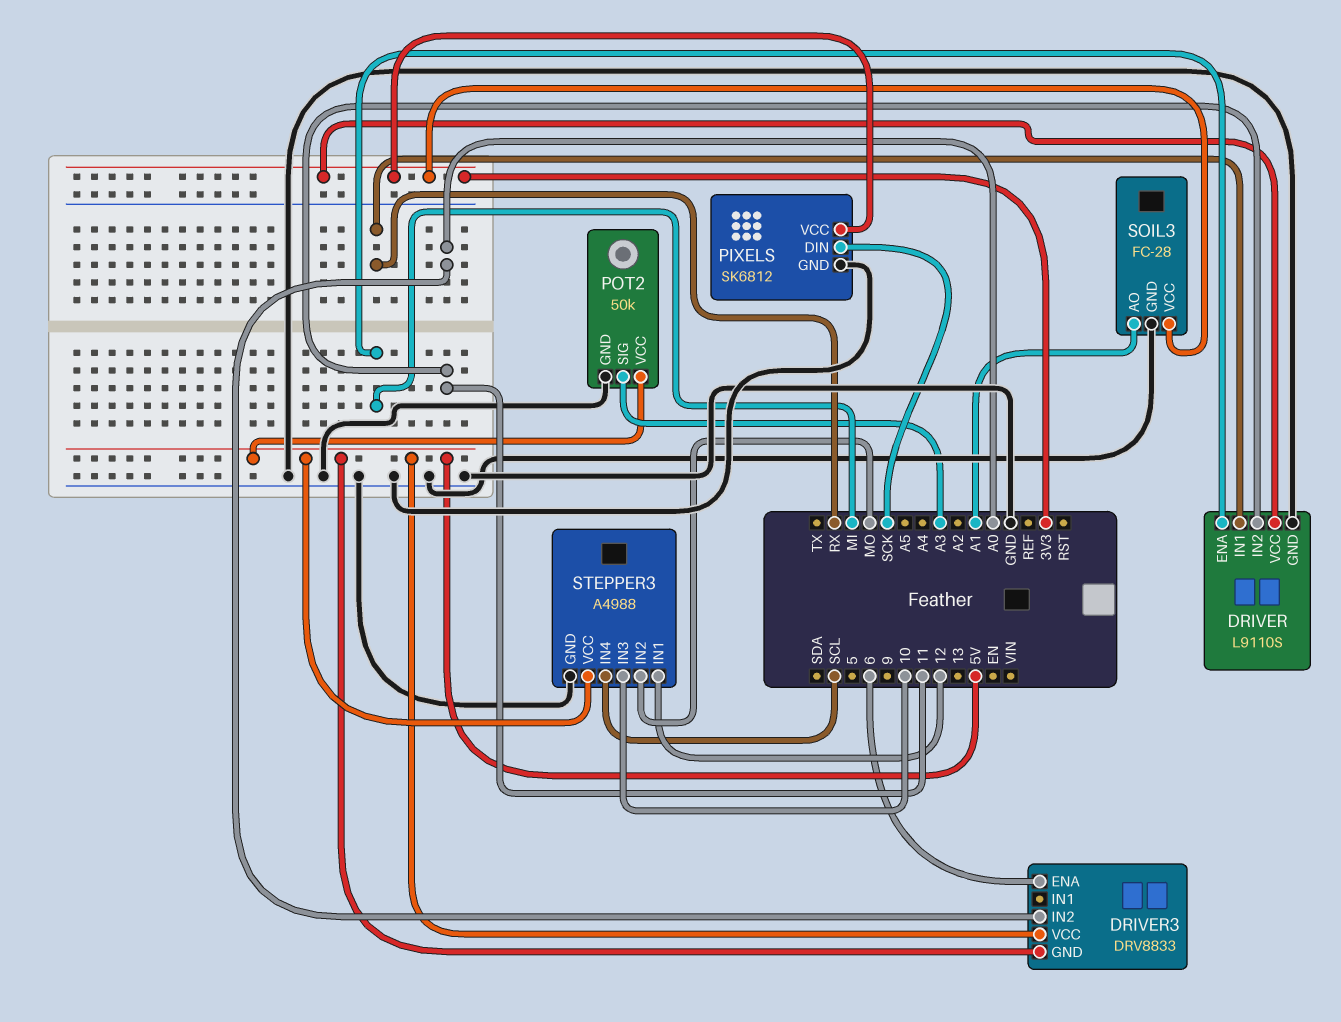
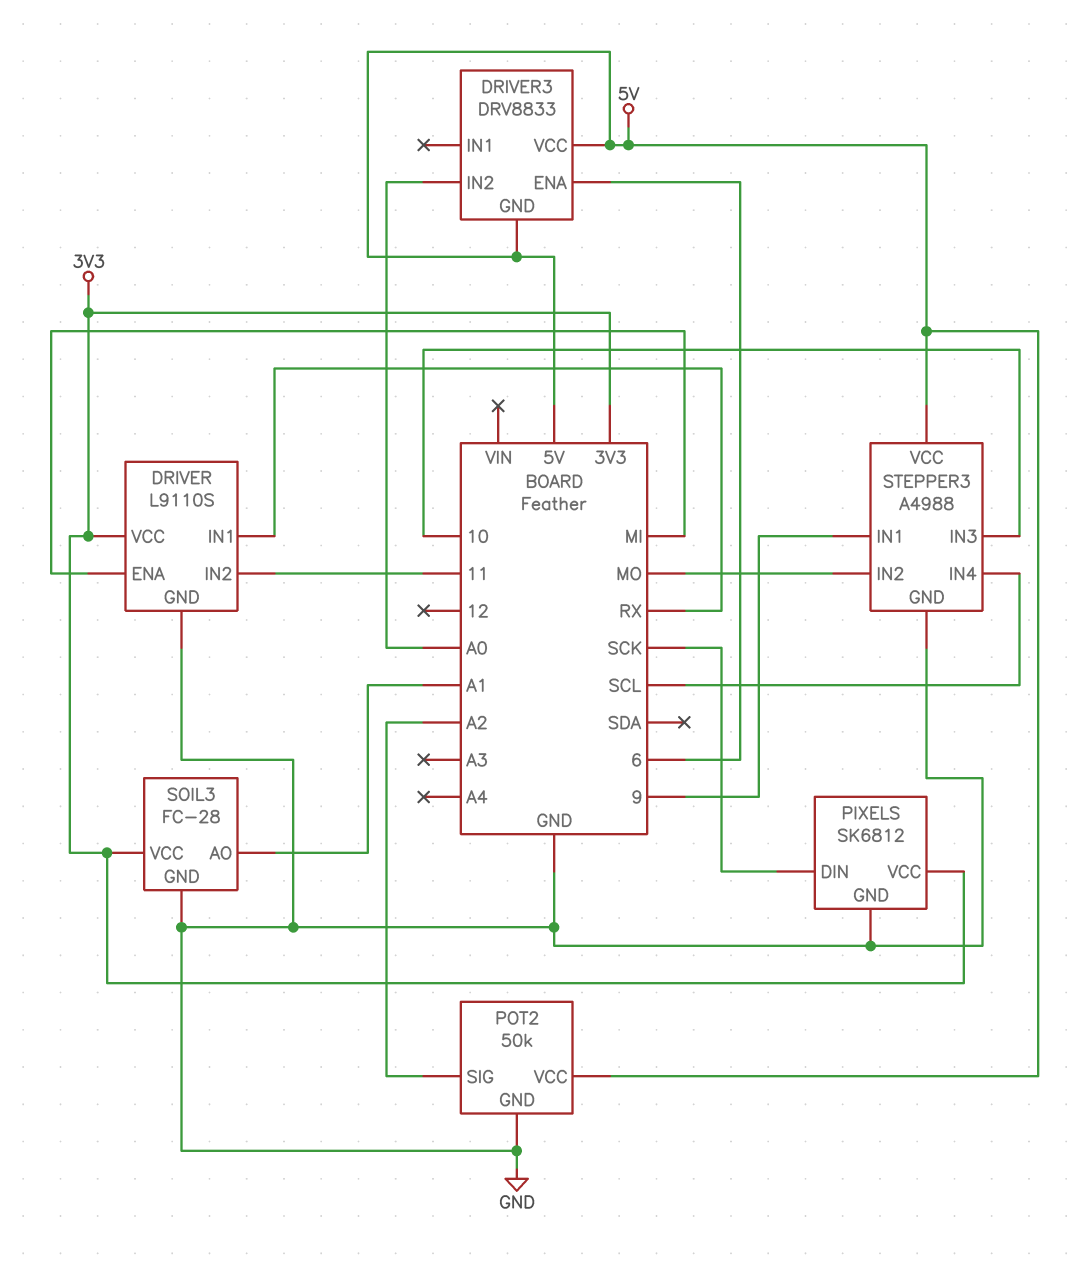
POT2 pin SIG: A3 -> A2
STEPPER3 pin IN1: 12 -> 9

